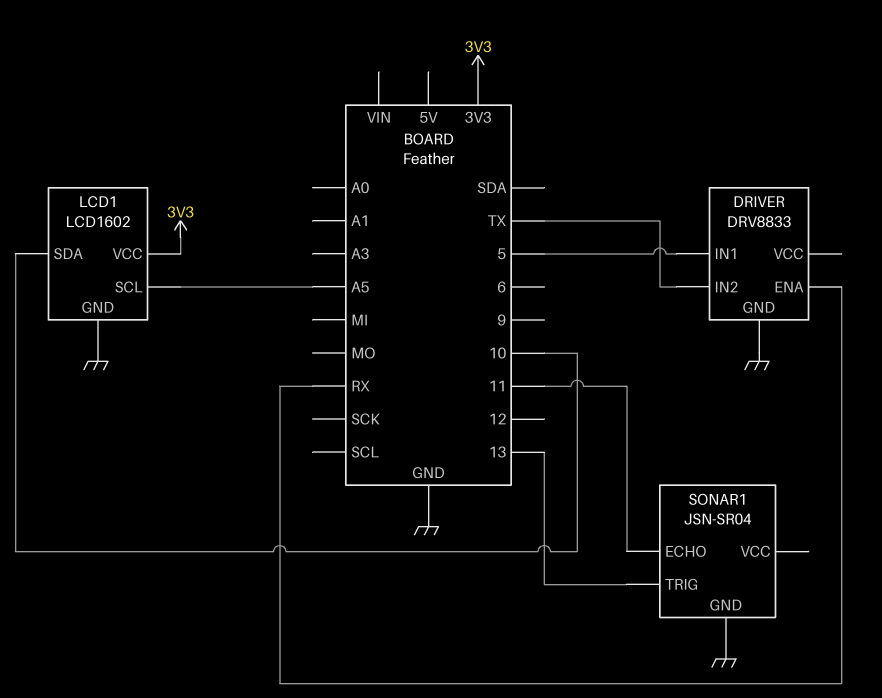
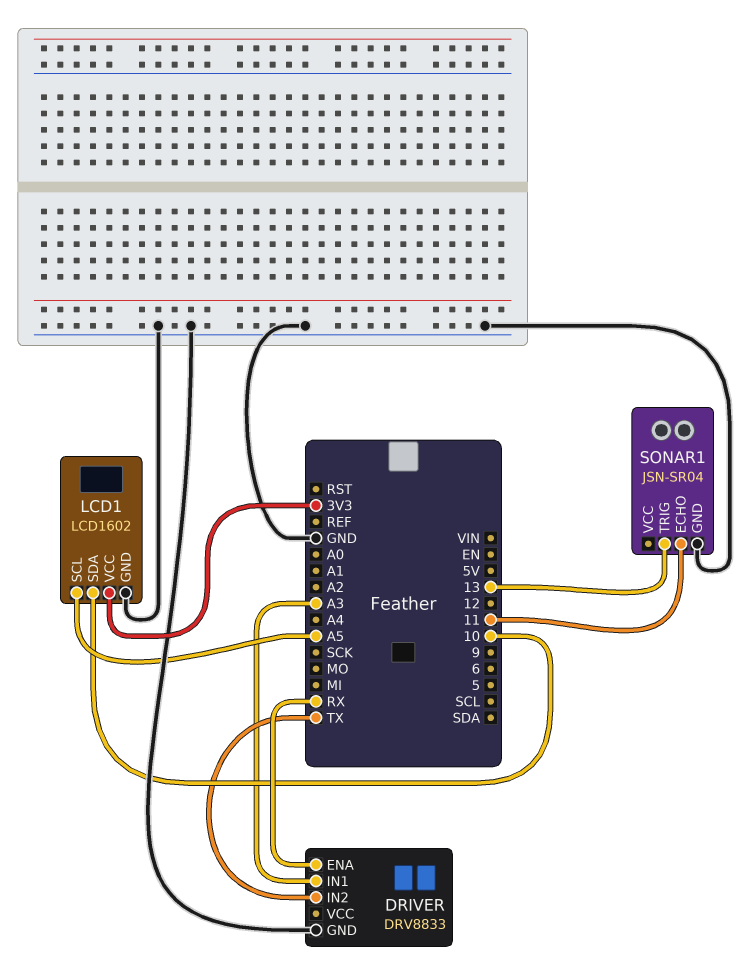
DRIVER pin IN1: 5 -> A3

